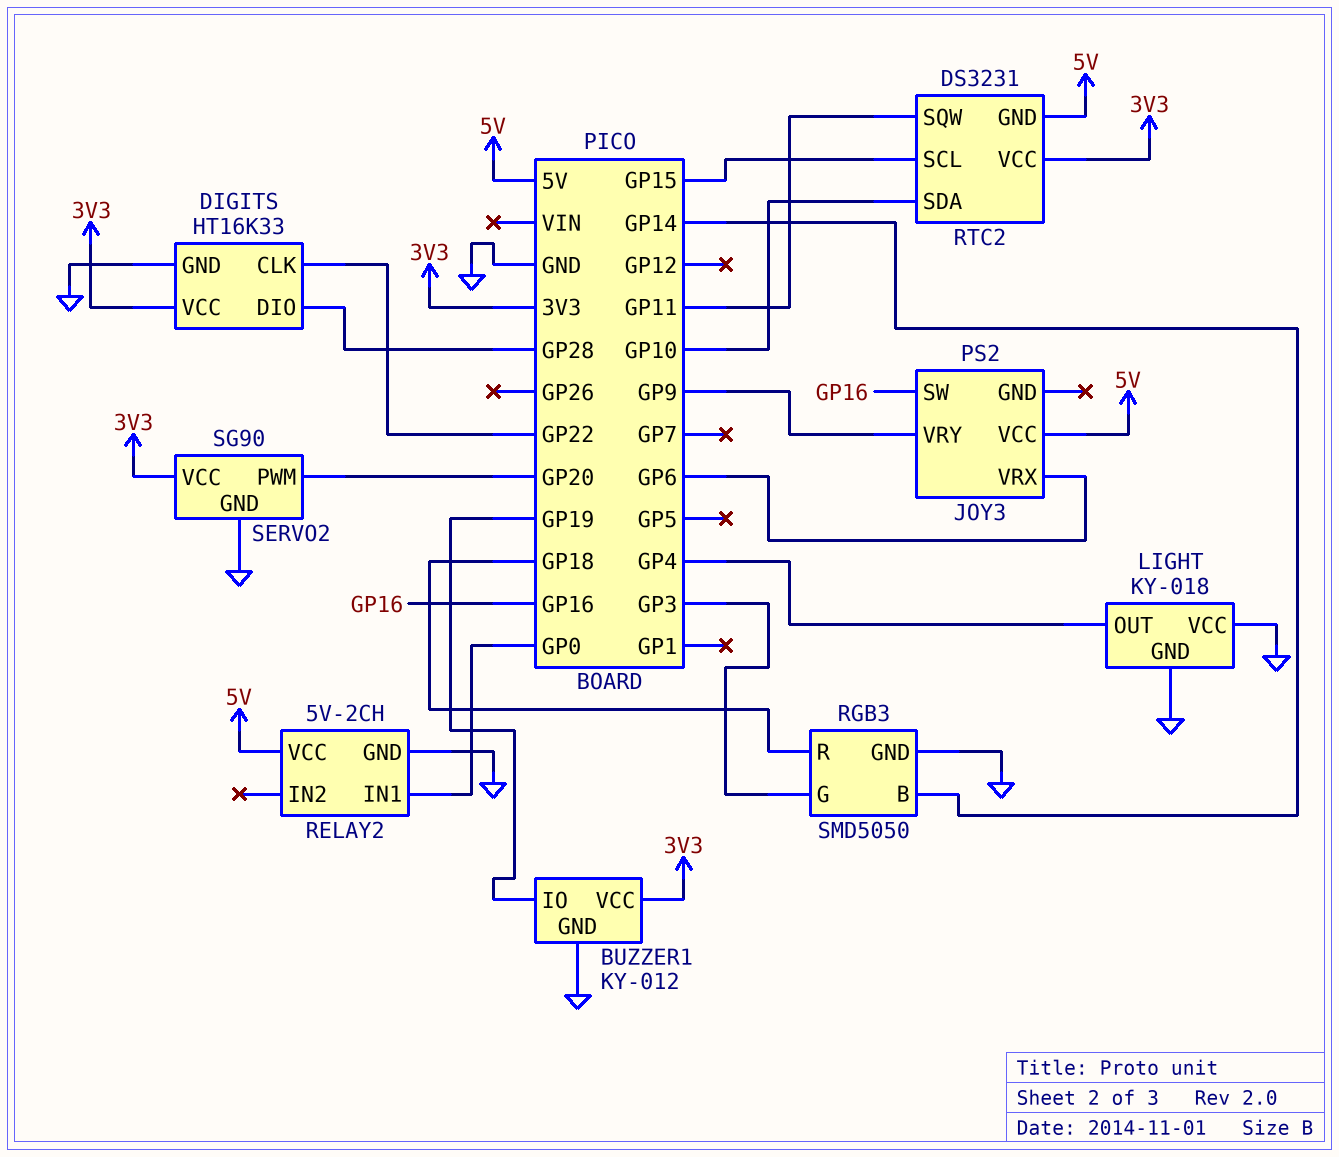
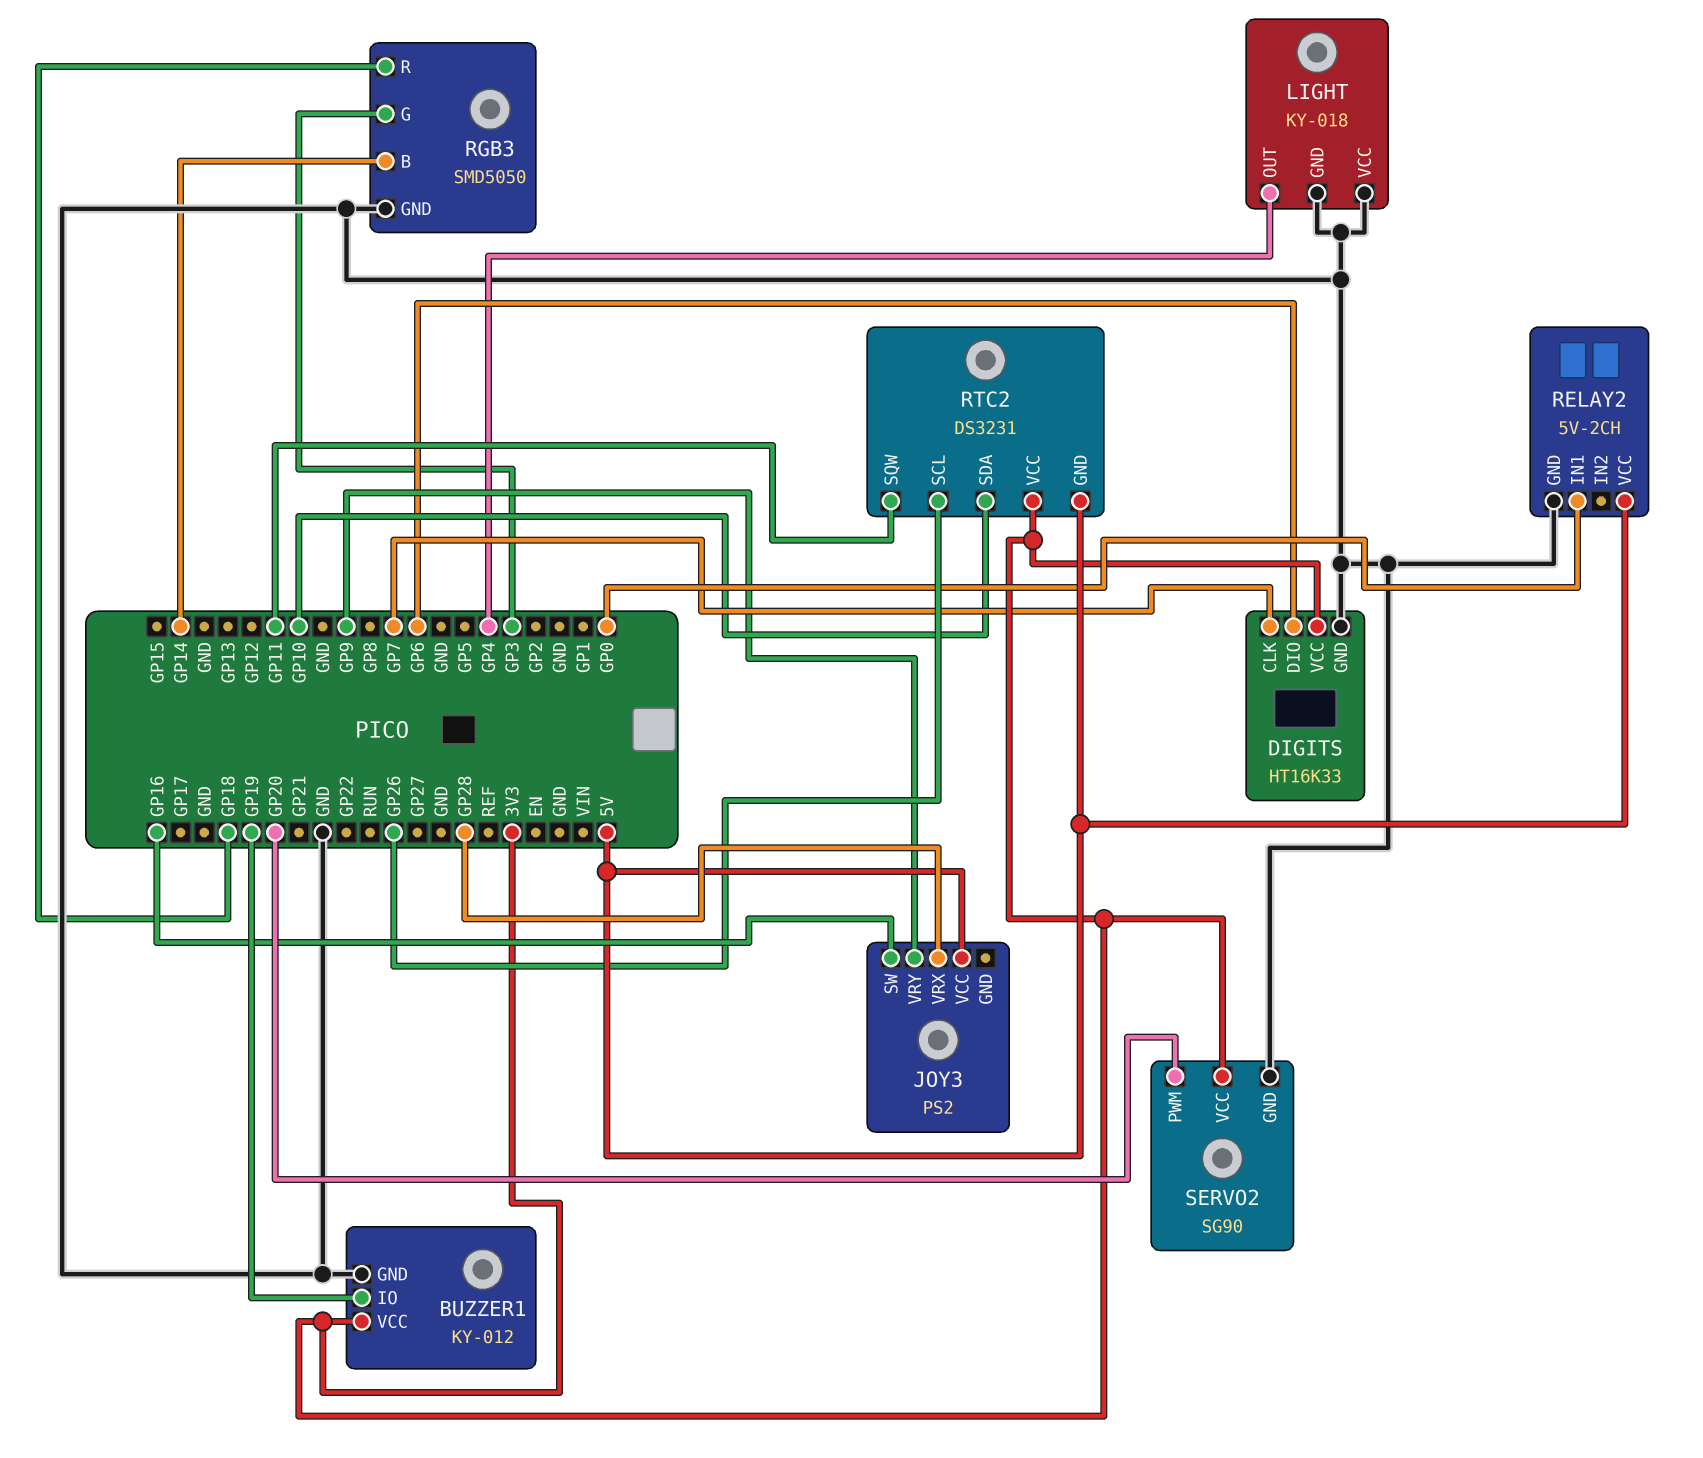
DIGITS pin CLK: GP22 -> GP7
DIGITS pin DIO: GP28 -> GP6
JOY3 pin VRX: GP6 -> GP28
RTC2 pin SCL: GP15 -> GP26

